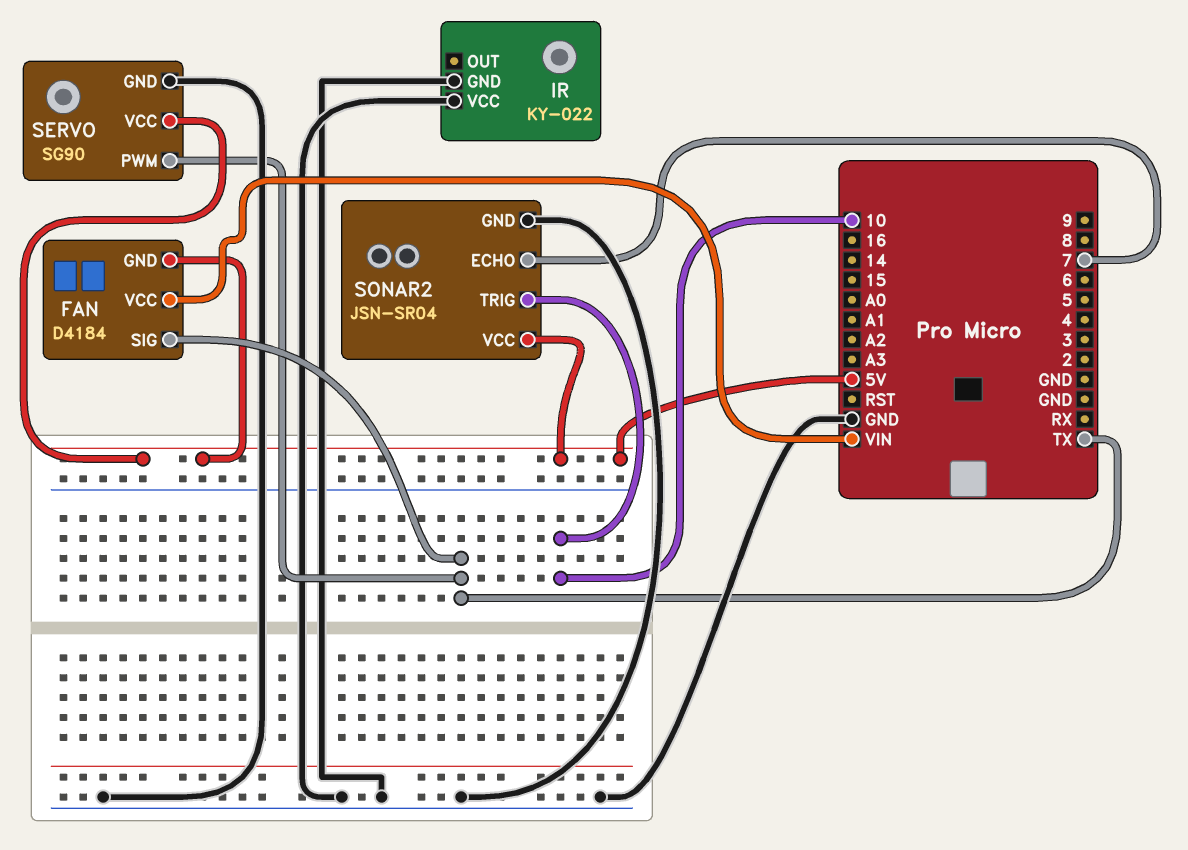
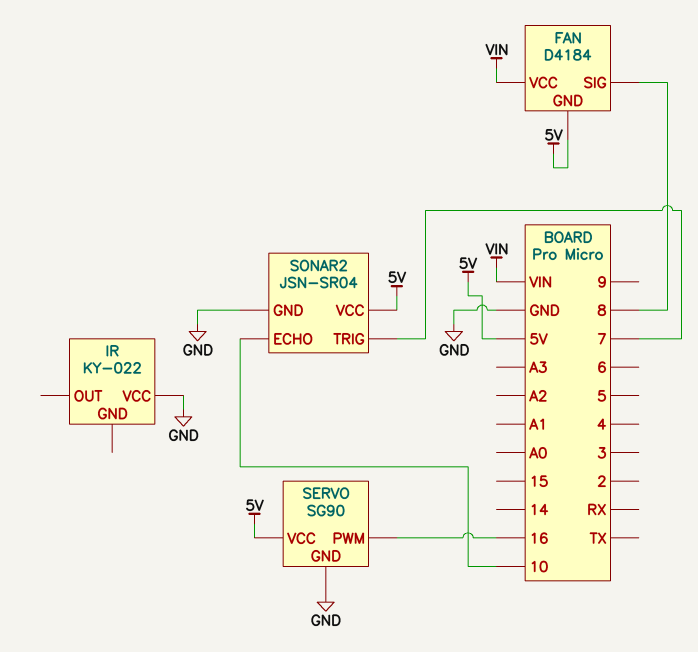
FAN pin SIG: TX -> 8
IR pin GND: GND -> none
SERVO pin PWM: TX -> 16
SONAR2 pin ECHO: 7 -> 10
SONAR2 pin TRIG: 10 -> 7

